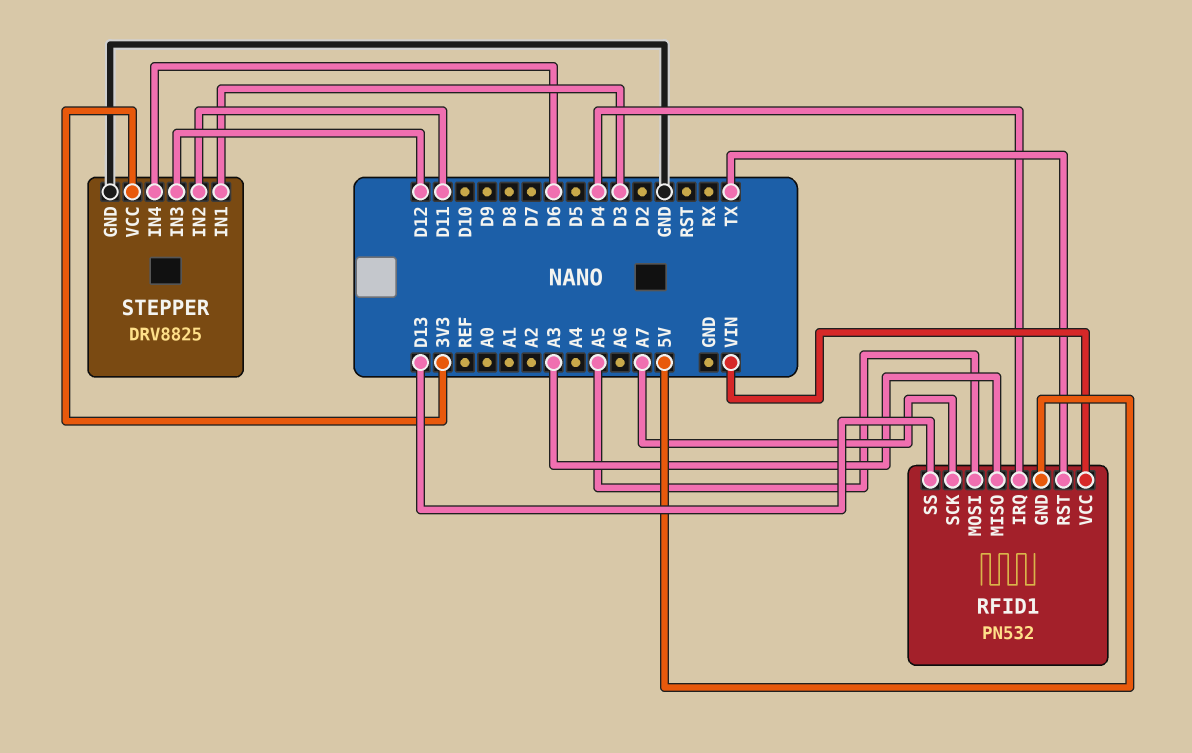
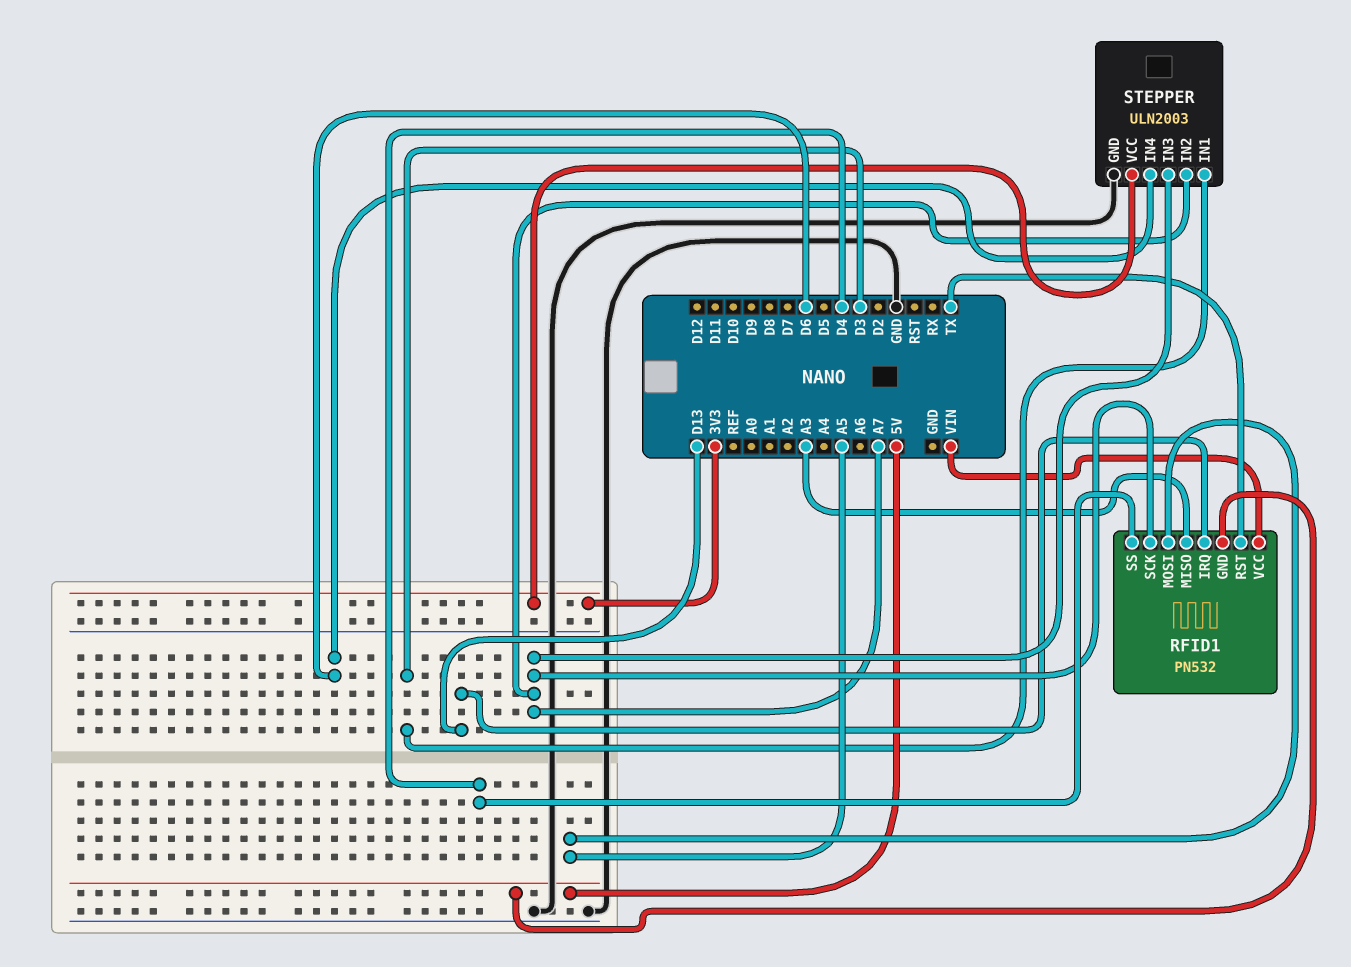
RFID1 pin IRQ: D4 -> D13
RFID1 pin SS: D13 -> D4
STEPPER: DRV8825 -> ULN2003
STEPPER pin IN2: D11 -> A7
STEPPER pin IN3: D12 -> A7

